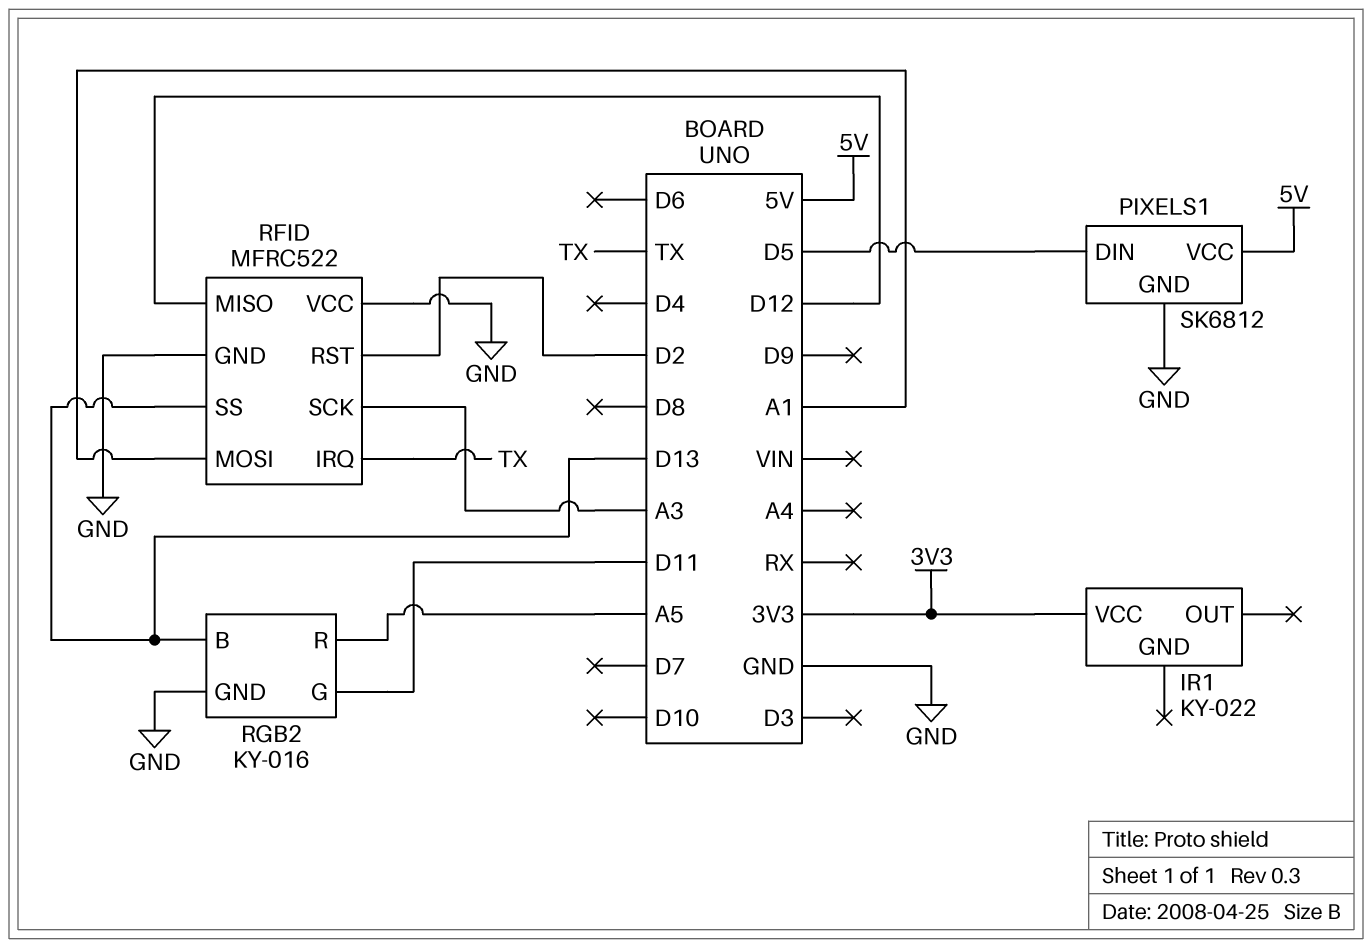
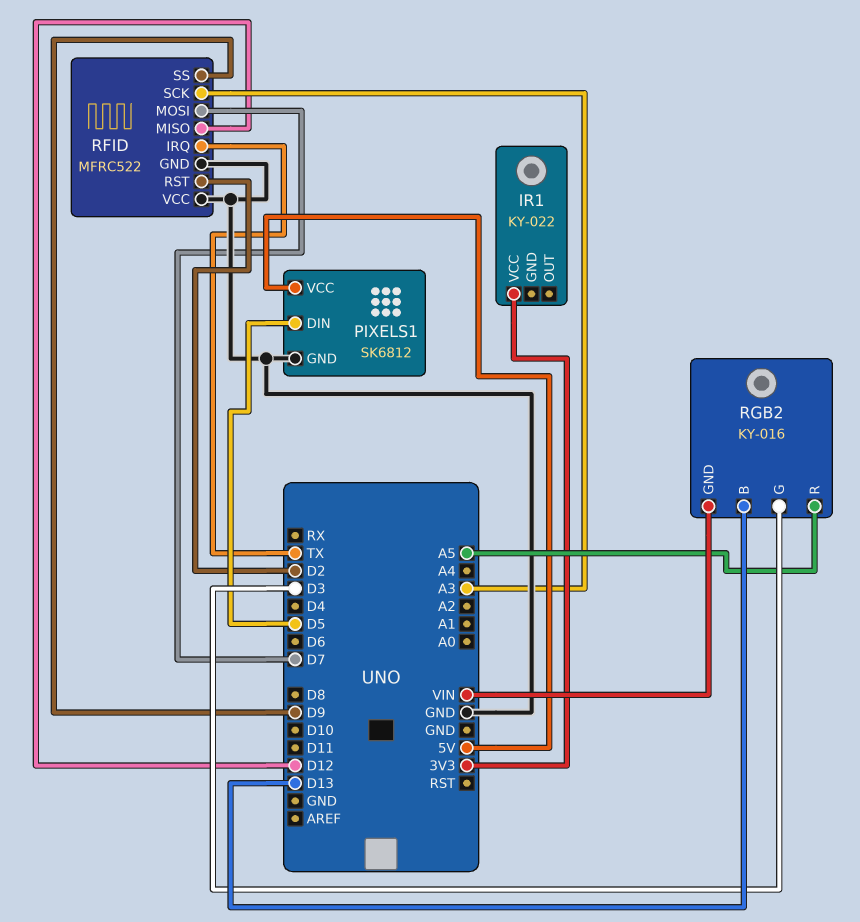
RFID pin MOSI: A1 -> D7
RFID pin SS: D13 -> D9
RGB2 pin G: D11 -> D3
RGB2 pin GND: GND -> VIN

